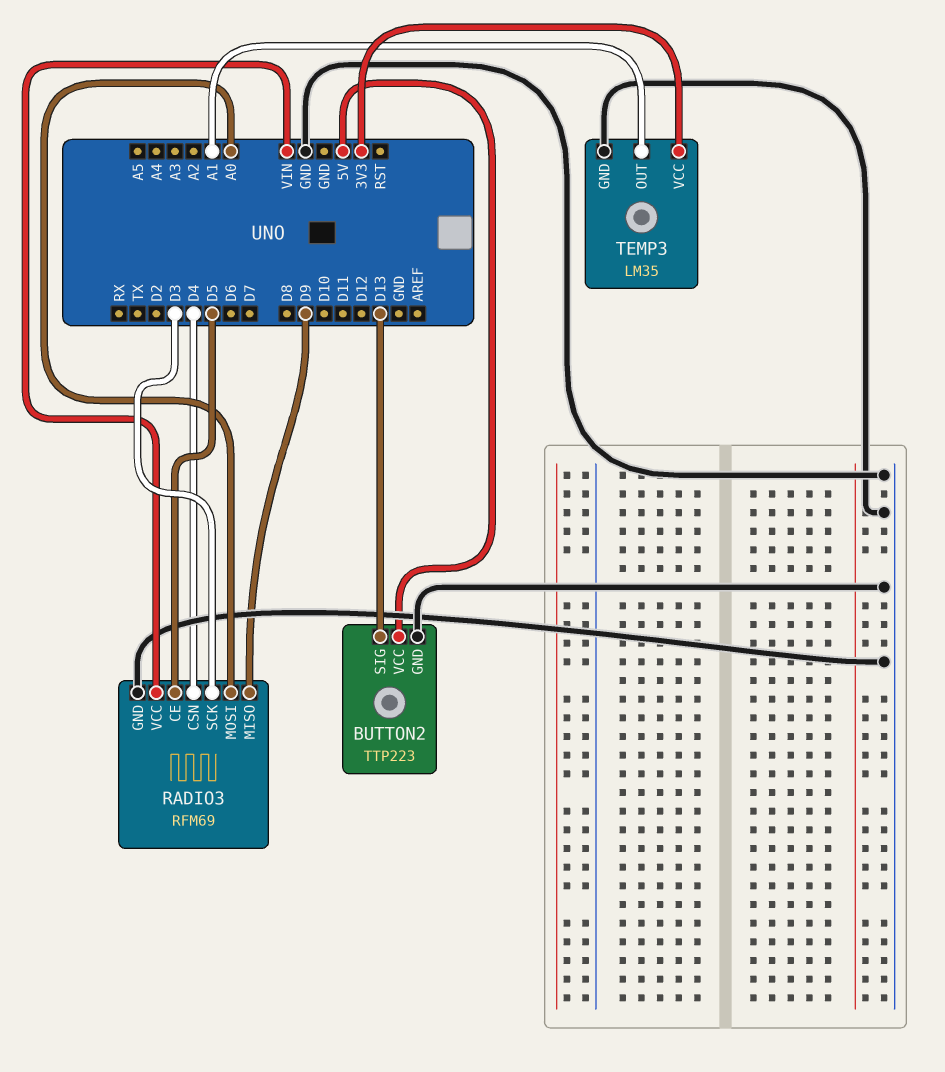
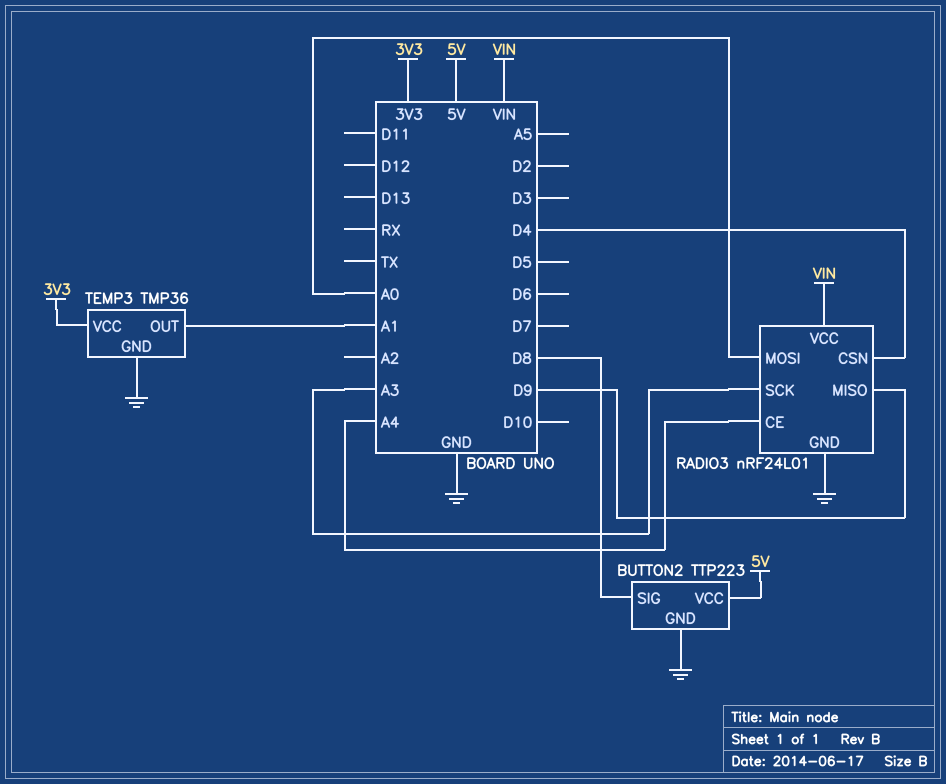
BUTTON2 pin SIG: D13 -> D8
RADIO3: RFM69 -> nRF24L01
RADIO3 pin CE: D5 -> A4
RADIO3 pin SCK: D3 -> A3
TEMP3: LM35 -> TMP36

